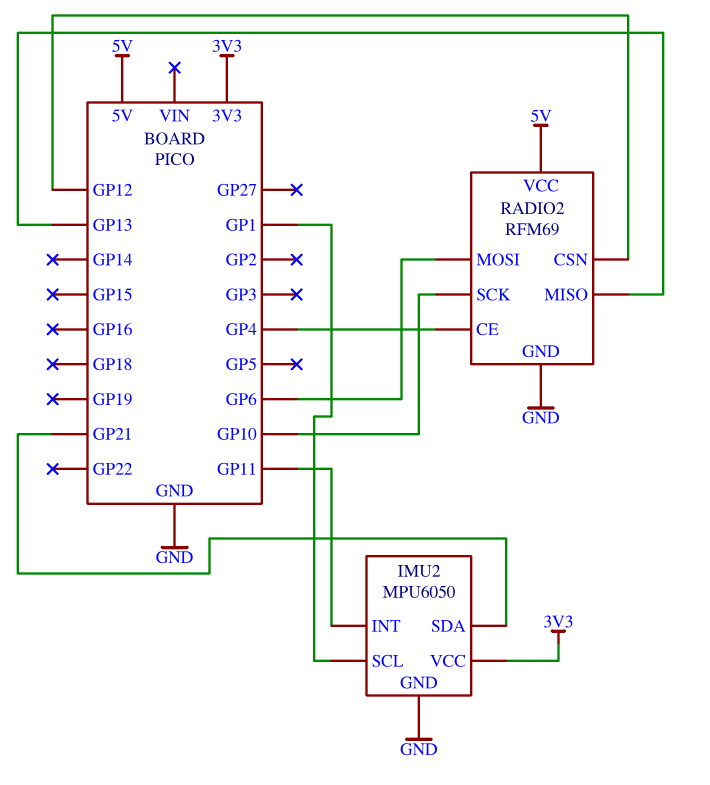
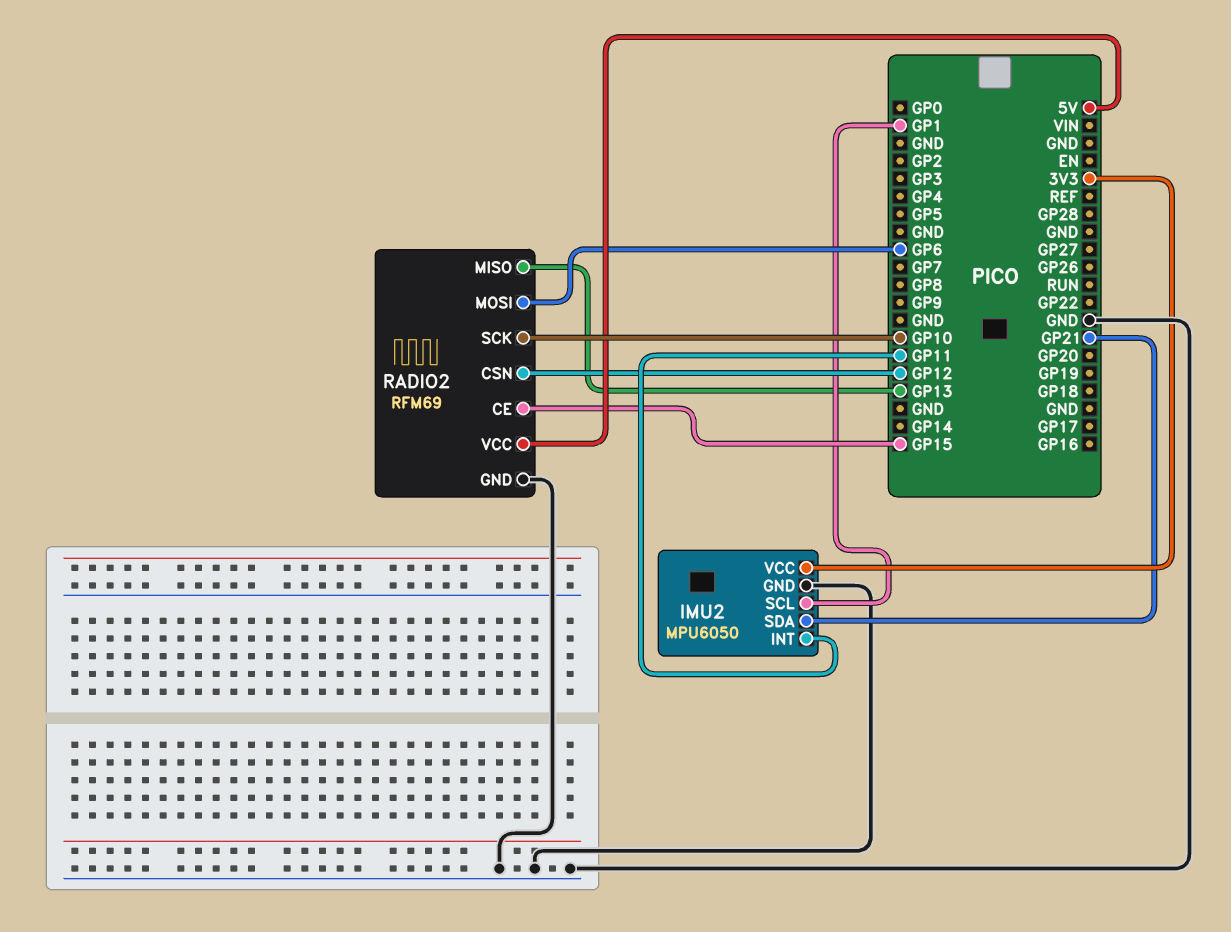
RADIO2 pin CE: GP4 -> GP15

